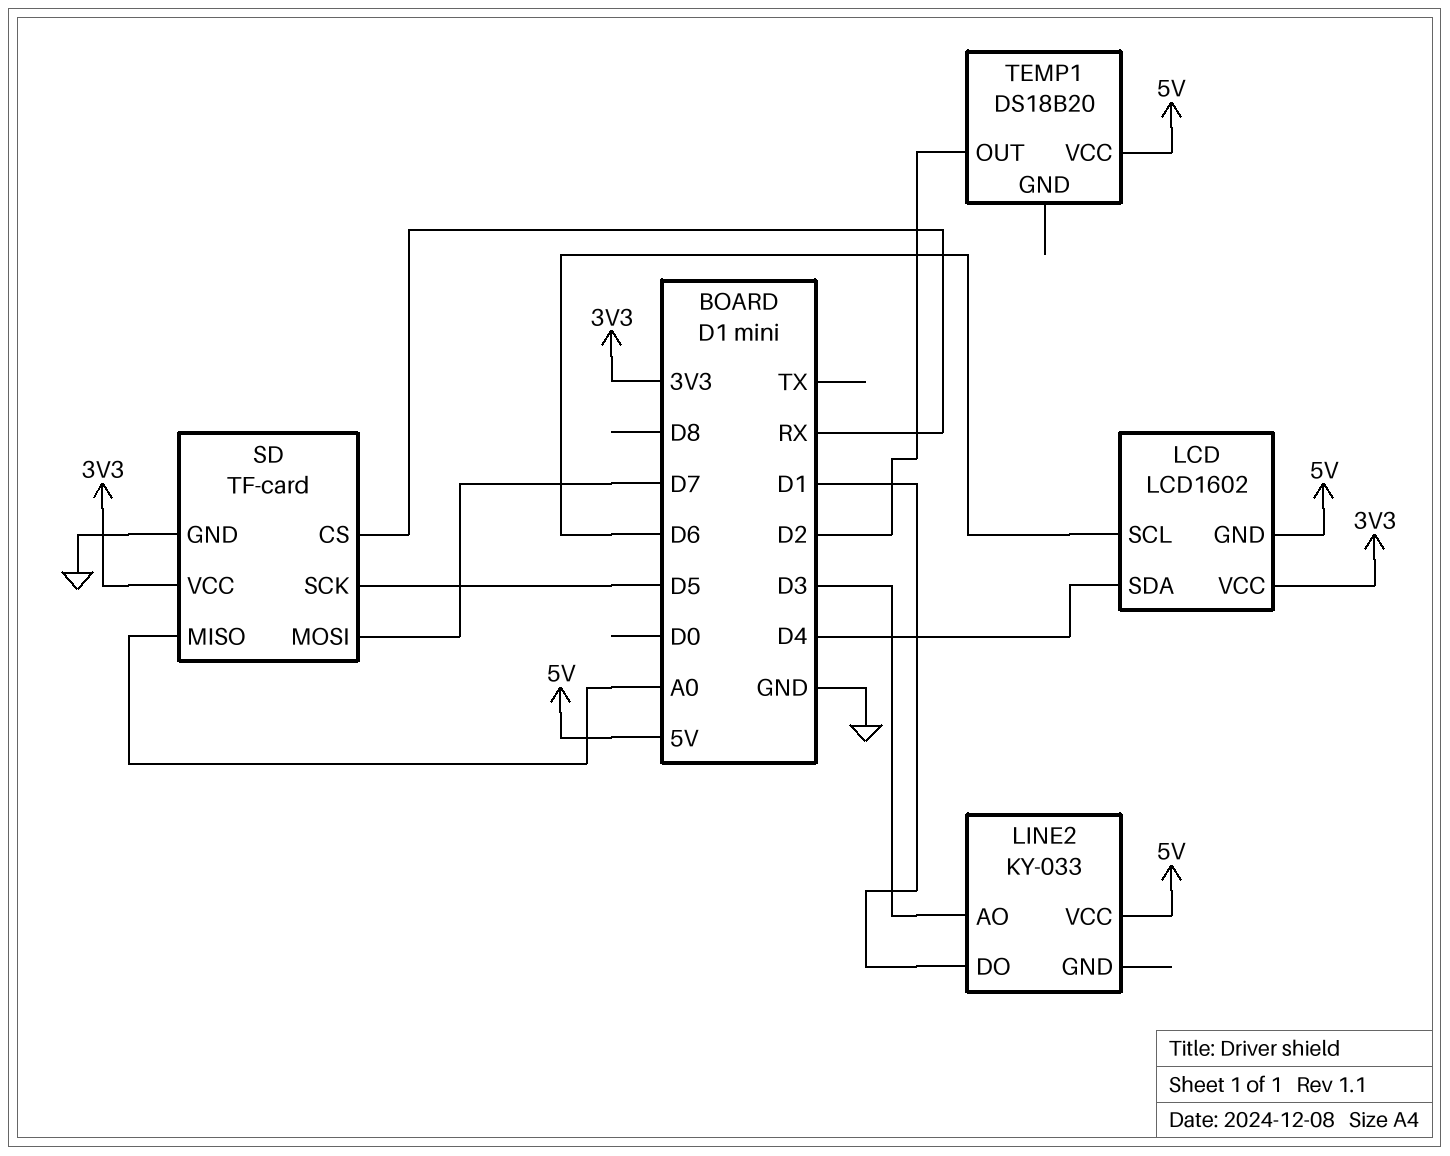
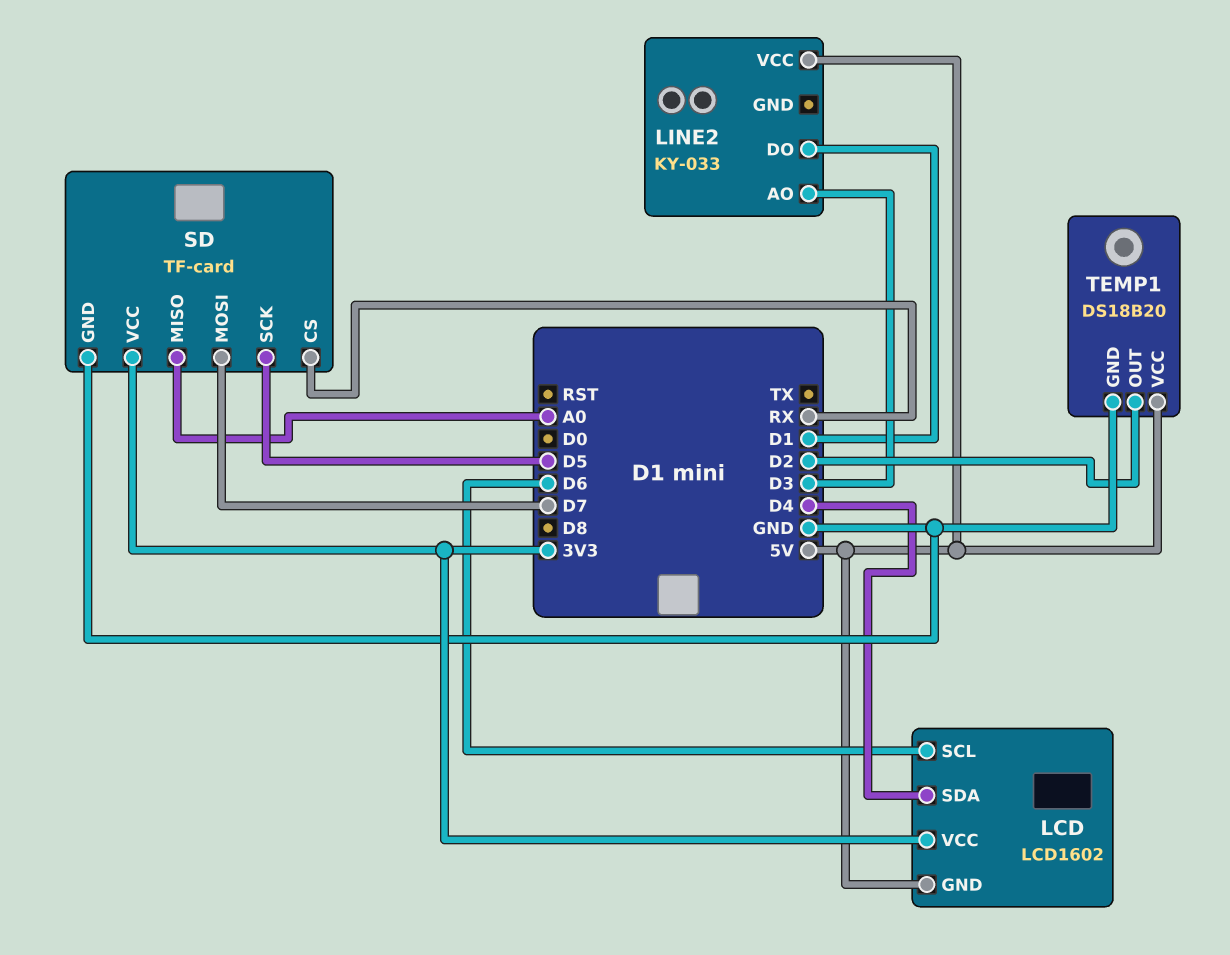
TEMP1 pin GND: none -> GND

